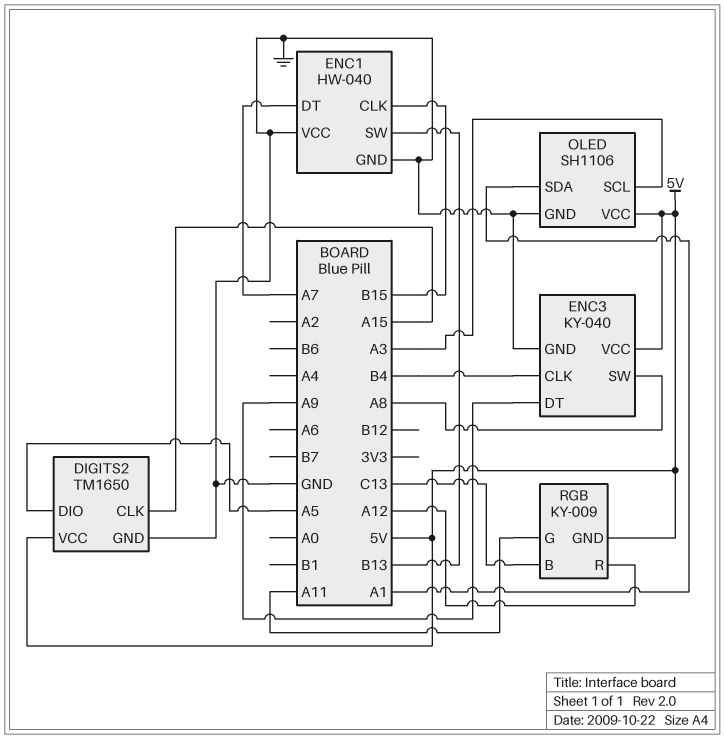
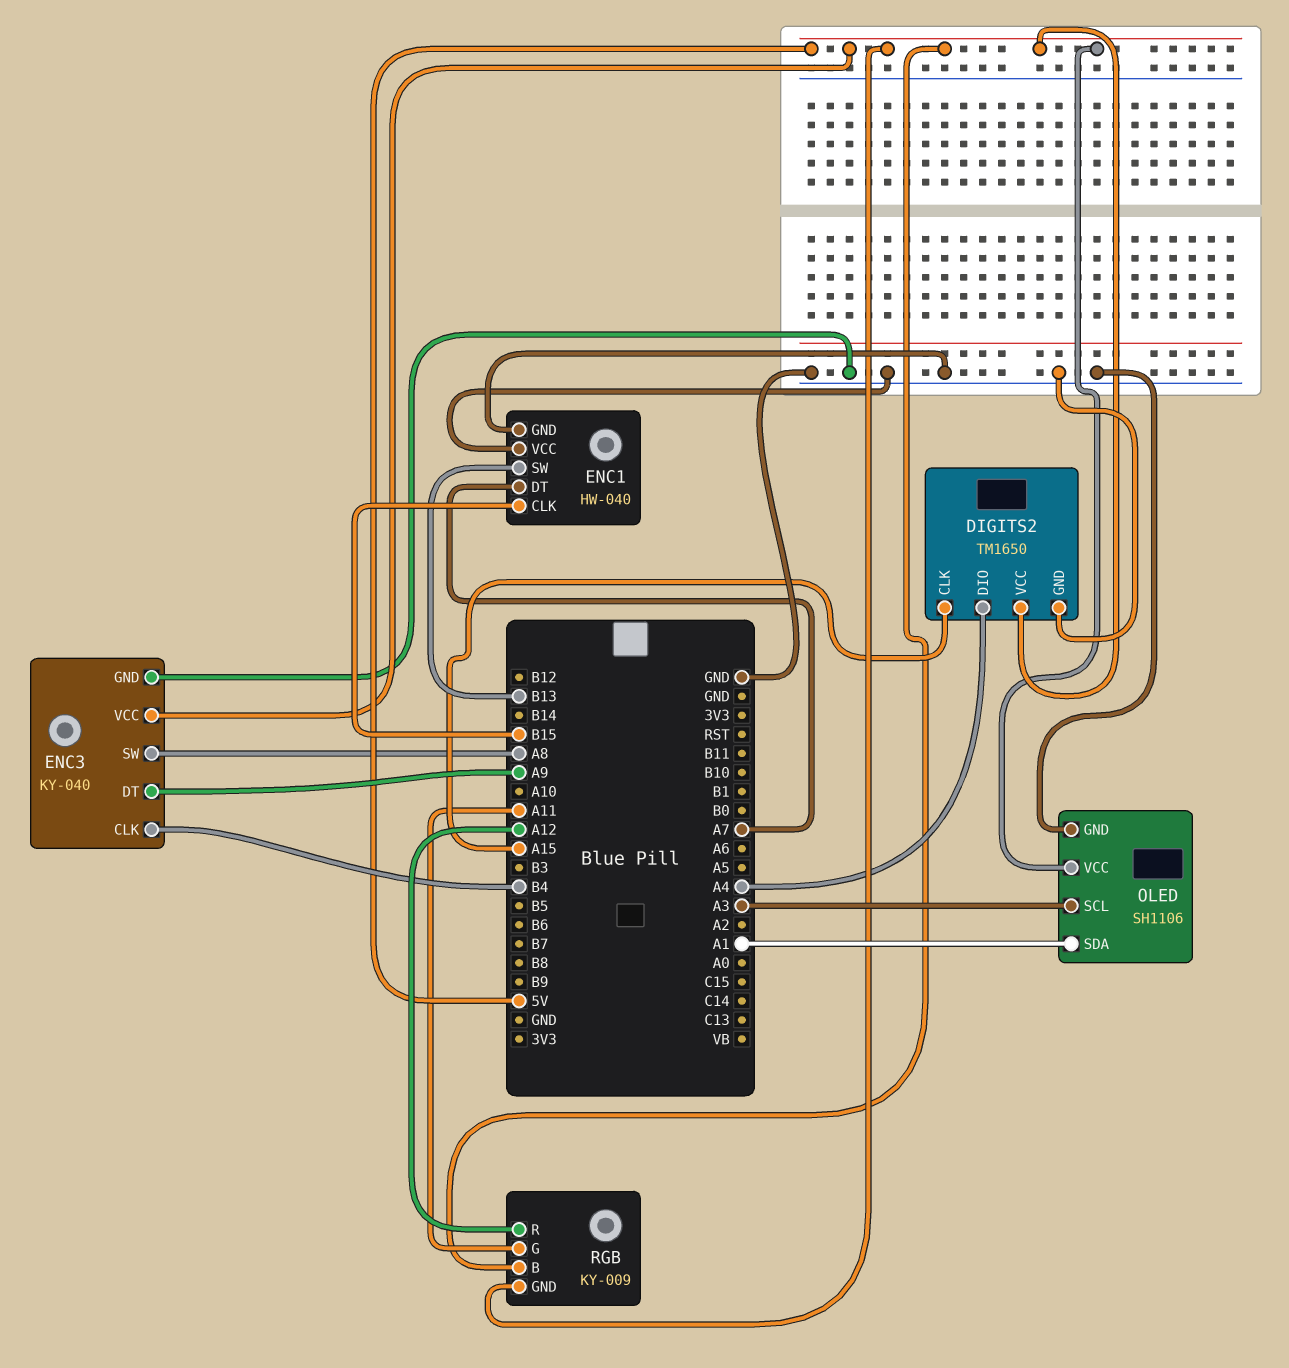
DIGITS2 pin DIO: A5 -> A4
RGB pin B: C13 -> 5V

